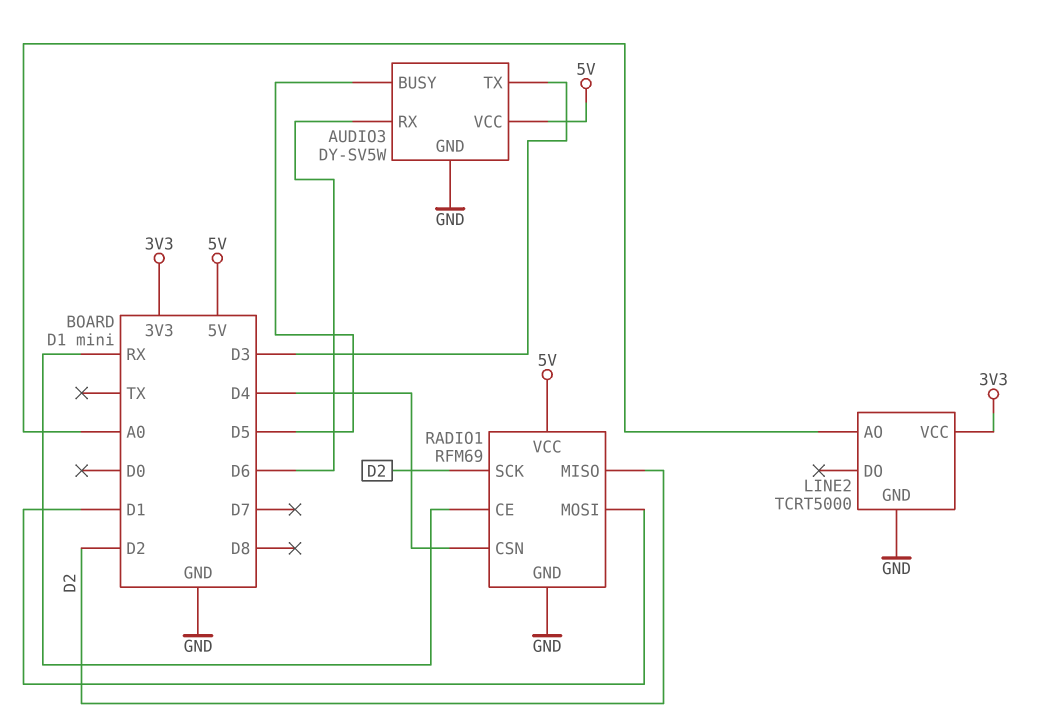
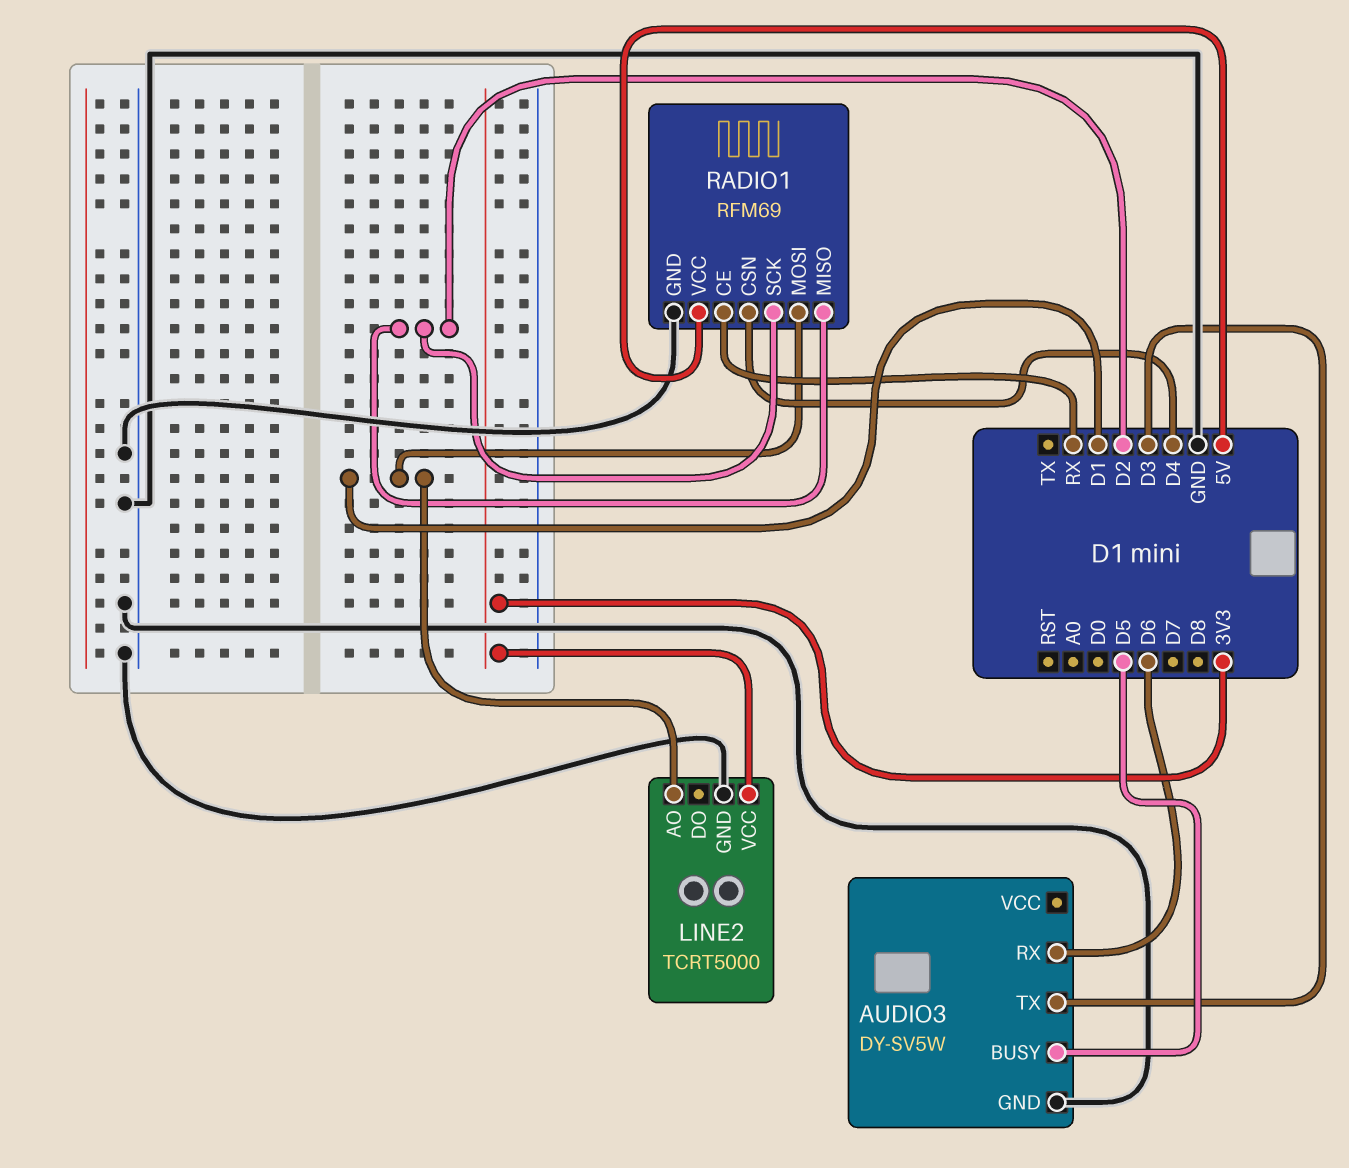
AUDIO3 pin VCC: 5V -> none
LINE2 pin AO: A0 -> D1

